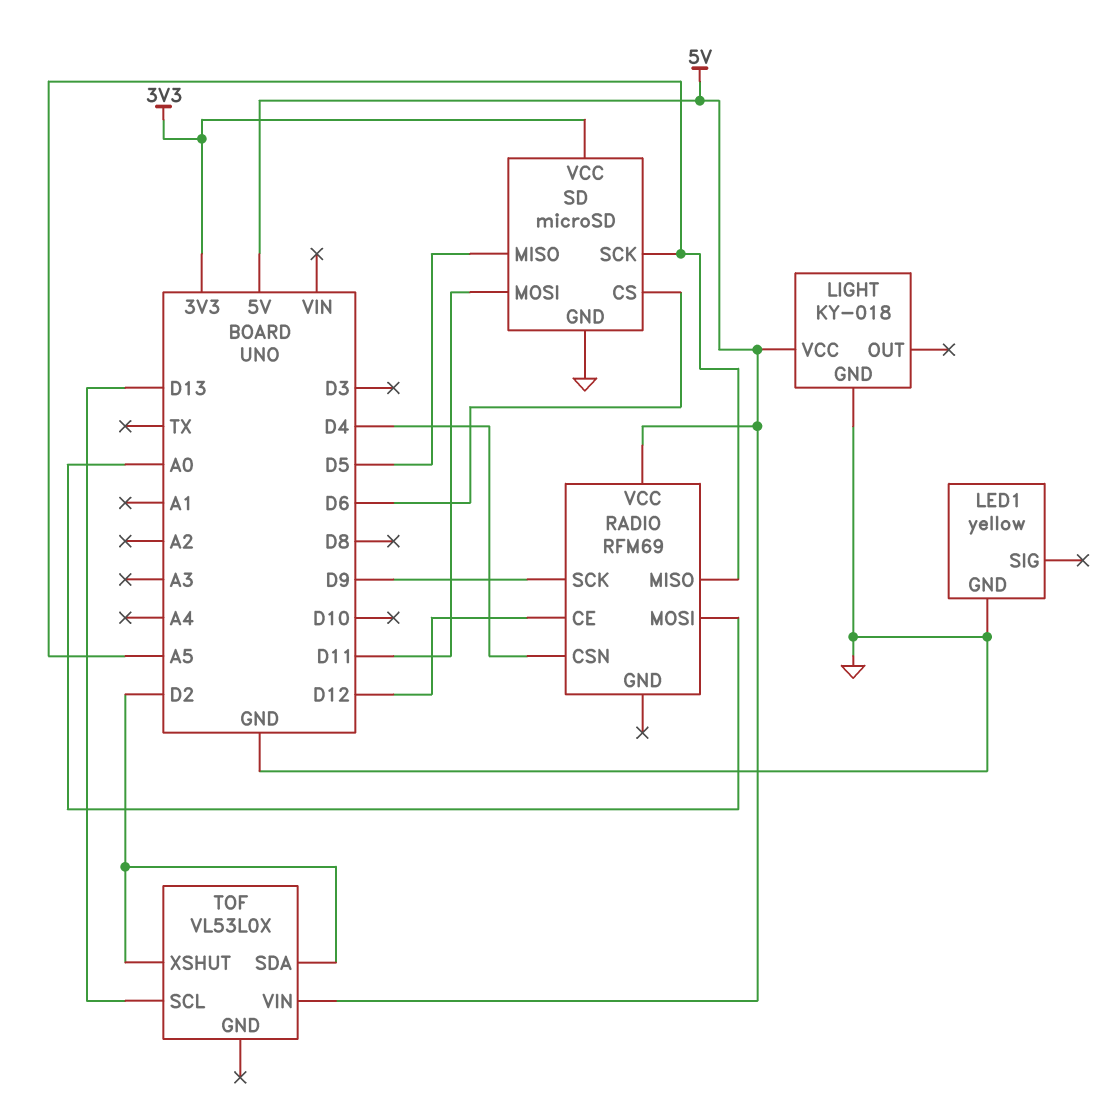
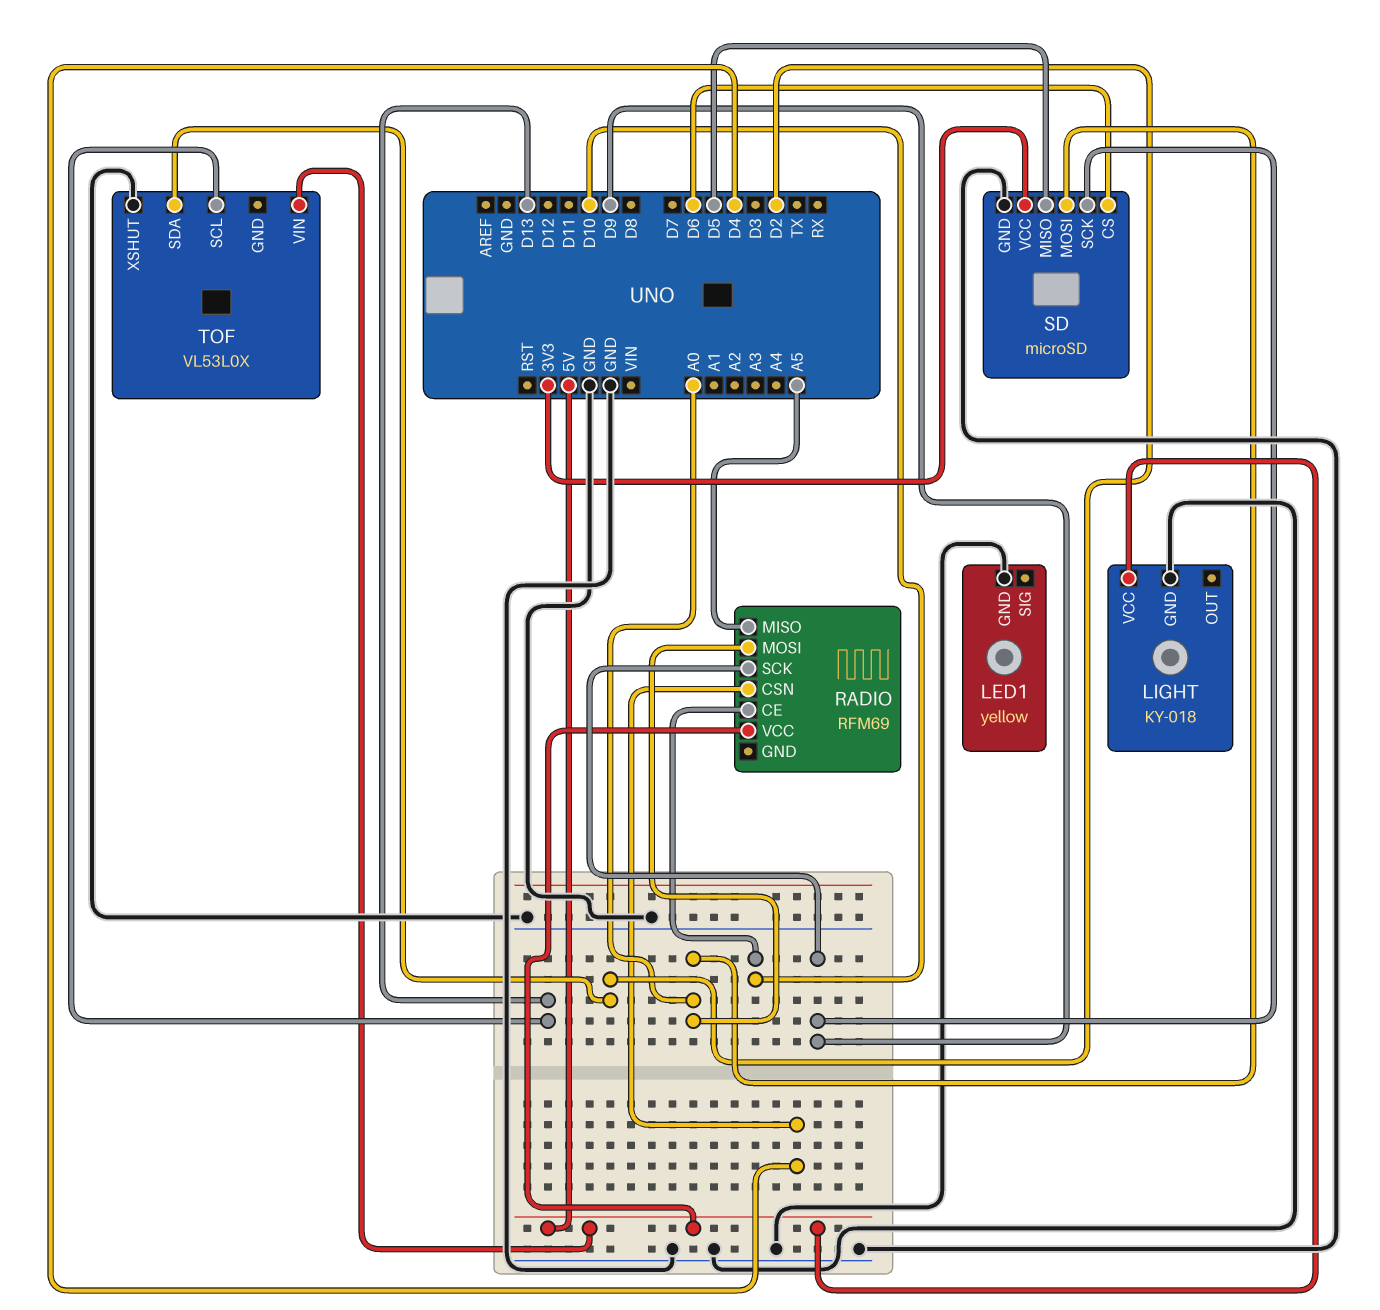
RADIO pin CE: D12 -> D10
SD pin MOSI: D11 -> A0
SD pin SCK: A5 -> D9
TOF pin XSHUT: D2 -> GND

